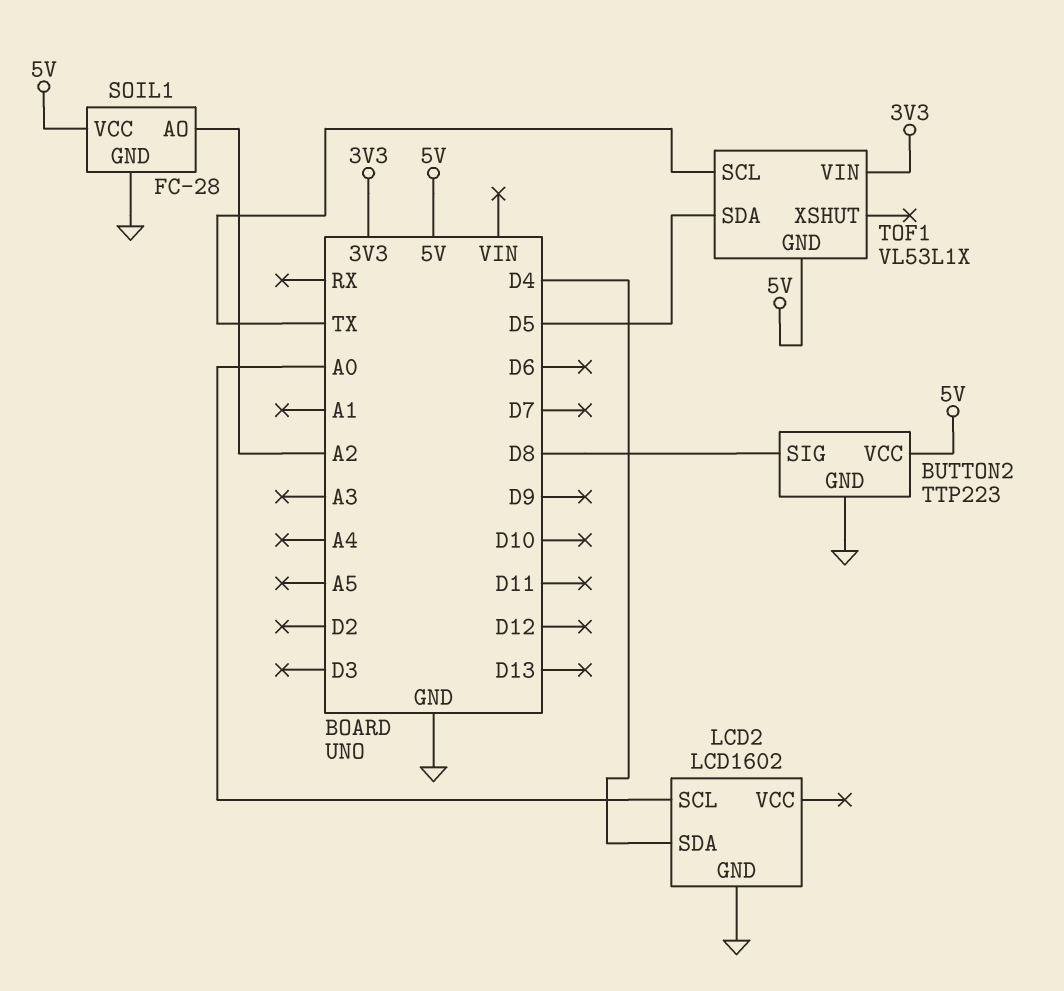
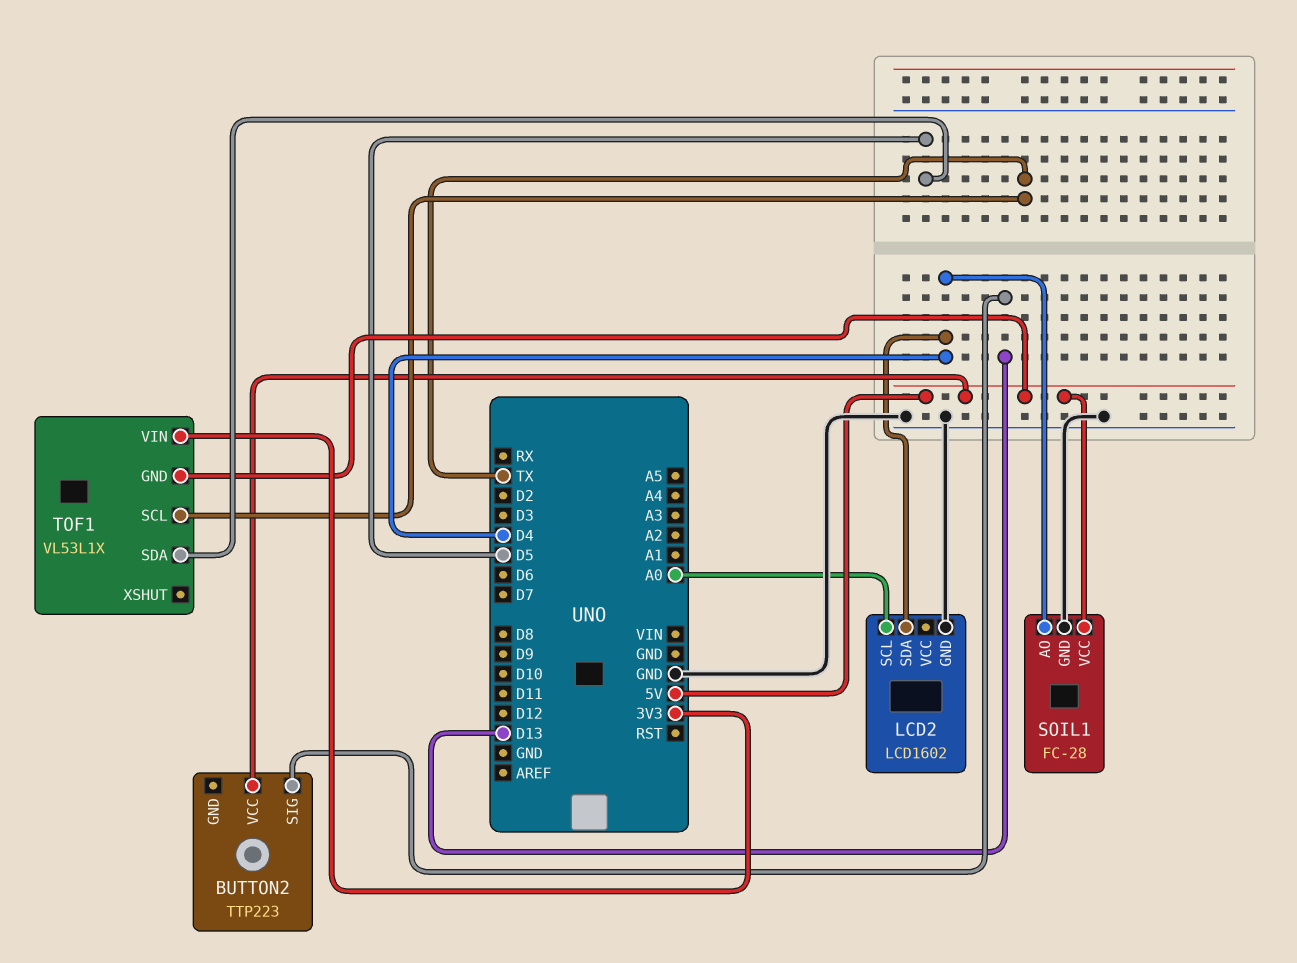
BUTTON2 pin GND: GND -> none
BUTTON2 pin SIG: D8 -> D13
SOIL1 pin AO: A2 -> D4

